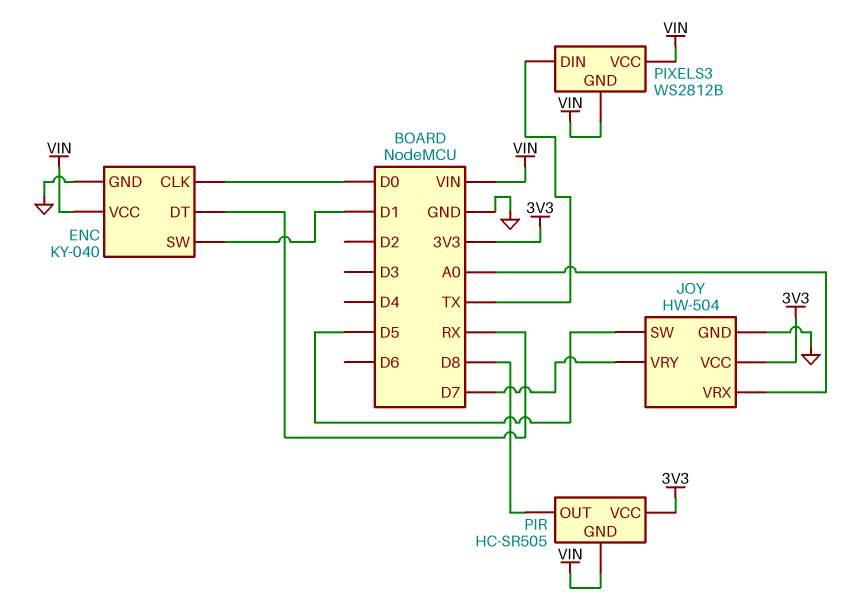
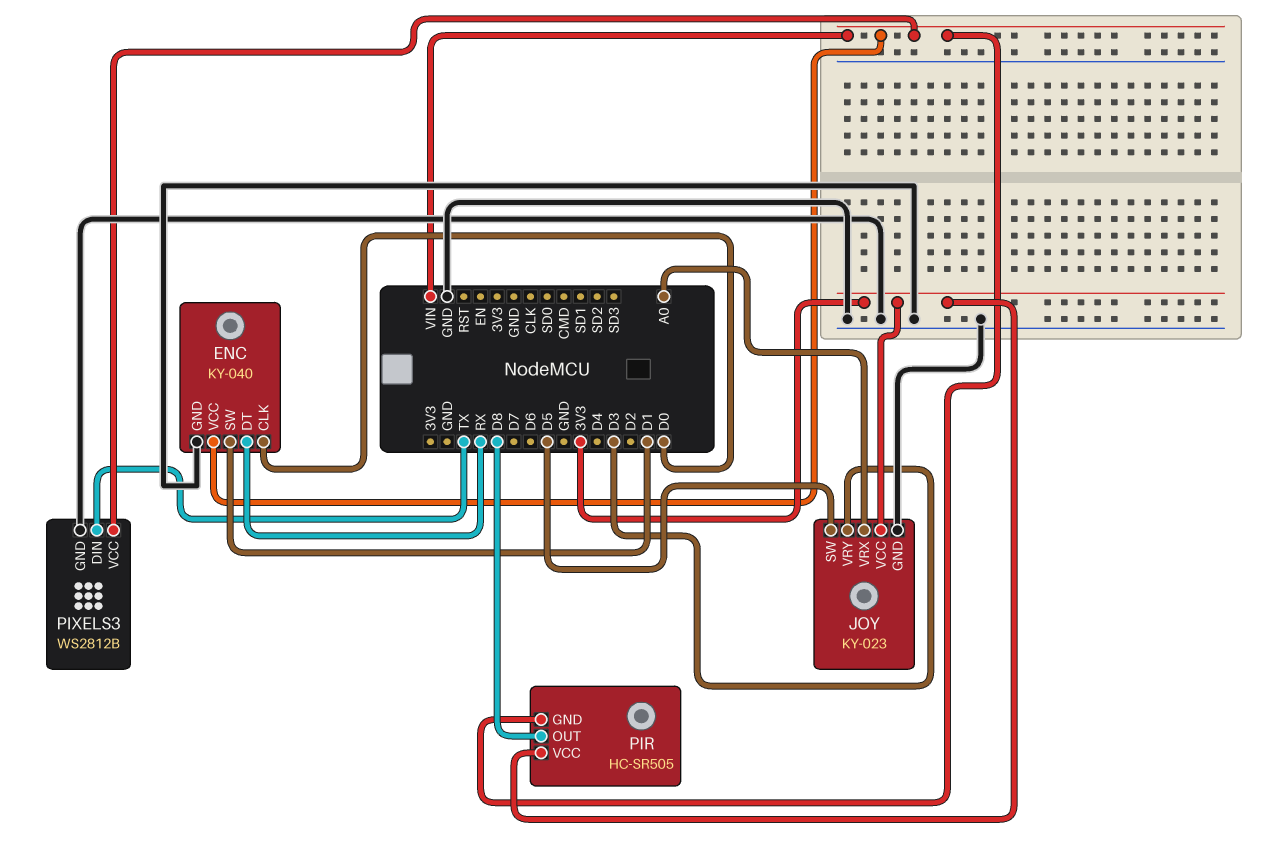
JOY: HW-504 -> KY-023
JOY pin VRY: D7 -> D3
PIXELS3 pin GND: VIN -> GND

